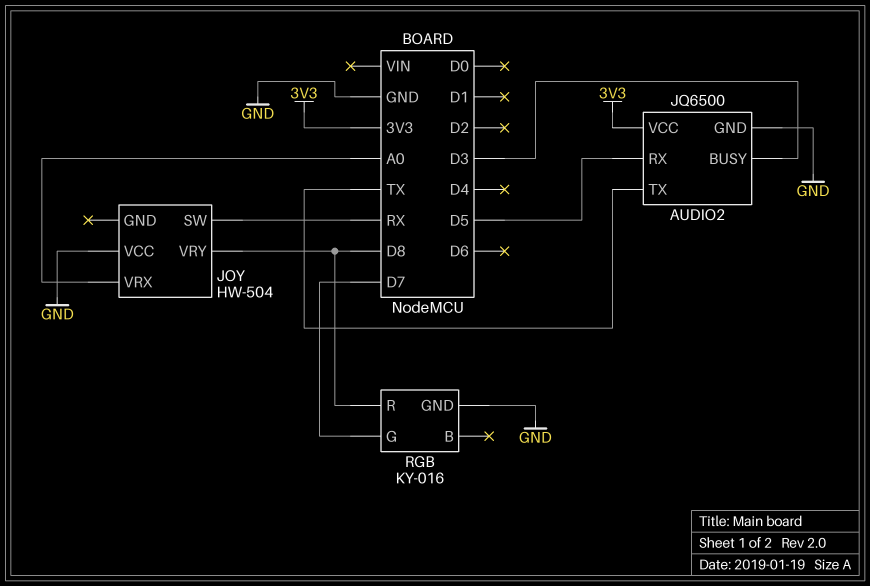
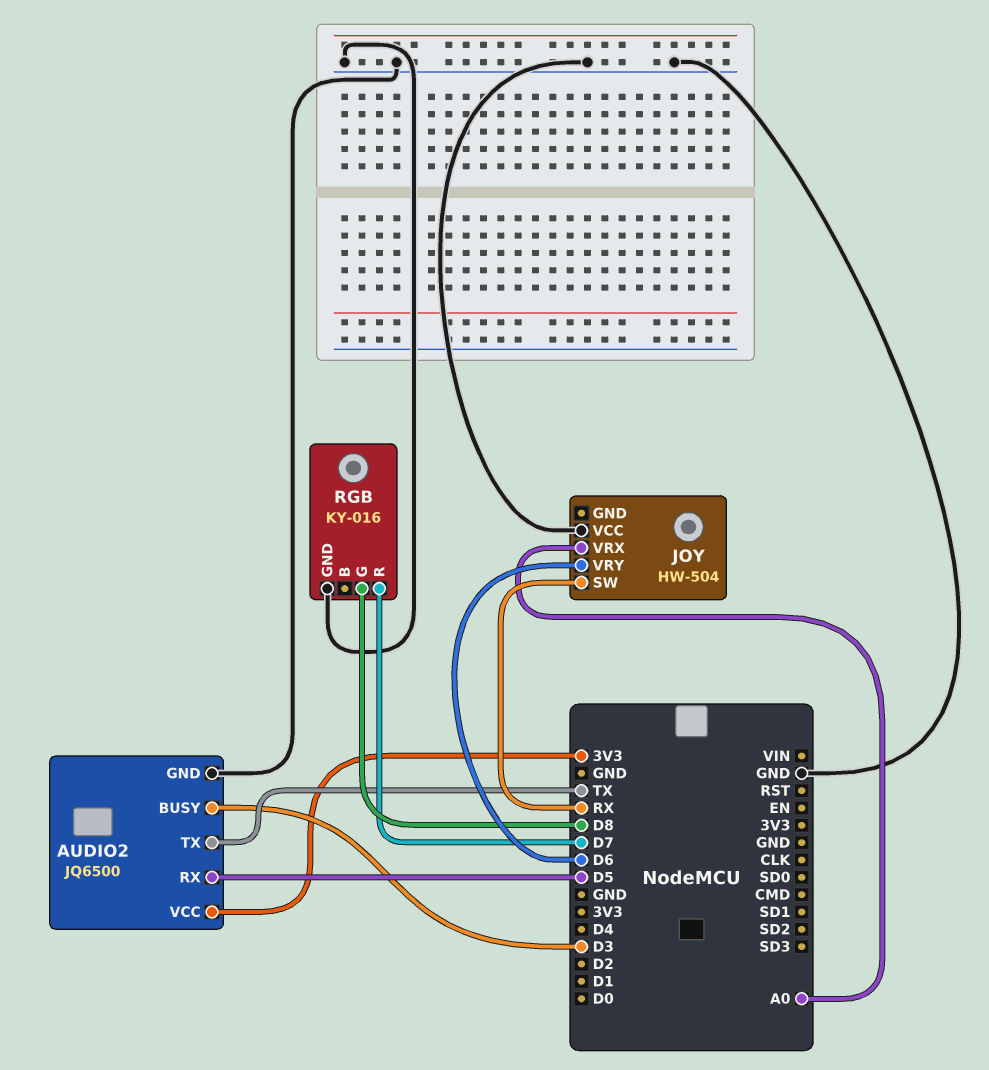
JOY pin VRY: D8 -> D6
RGB pin G: D7 -> D8
RGB pin R: D8 -> D7

